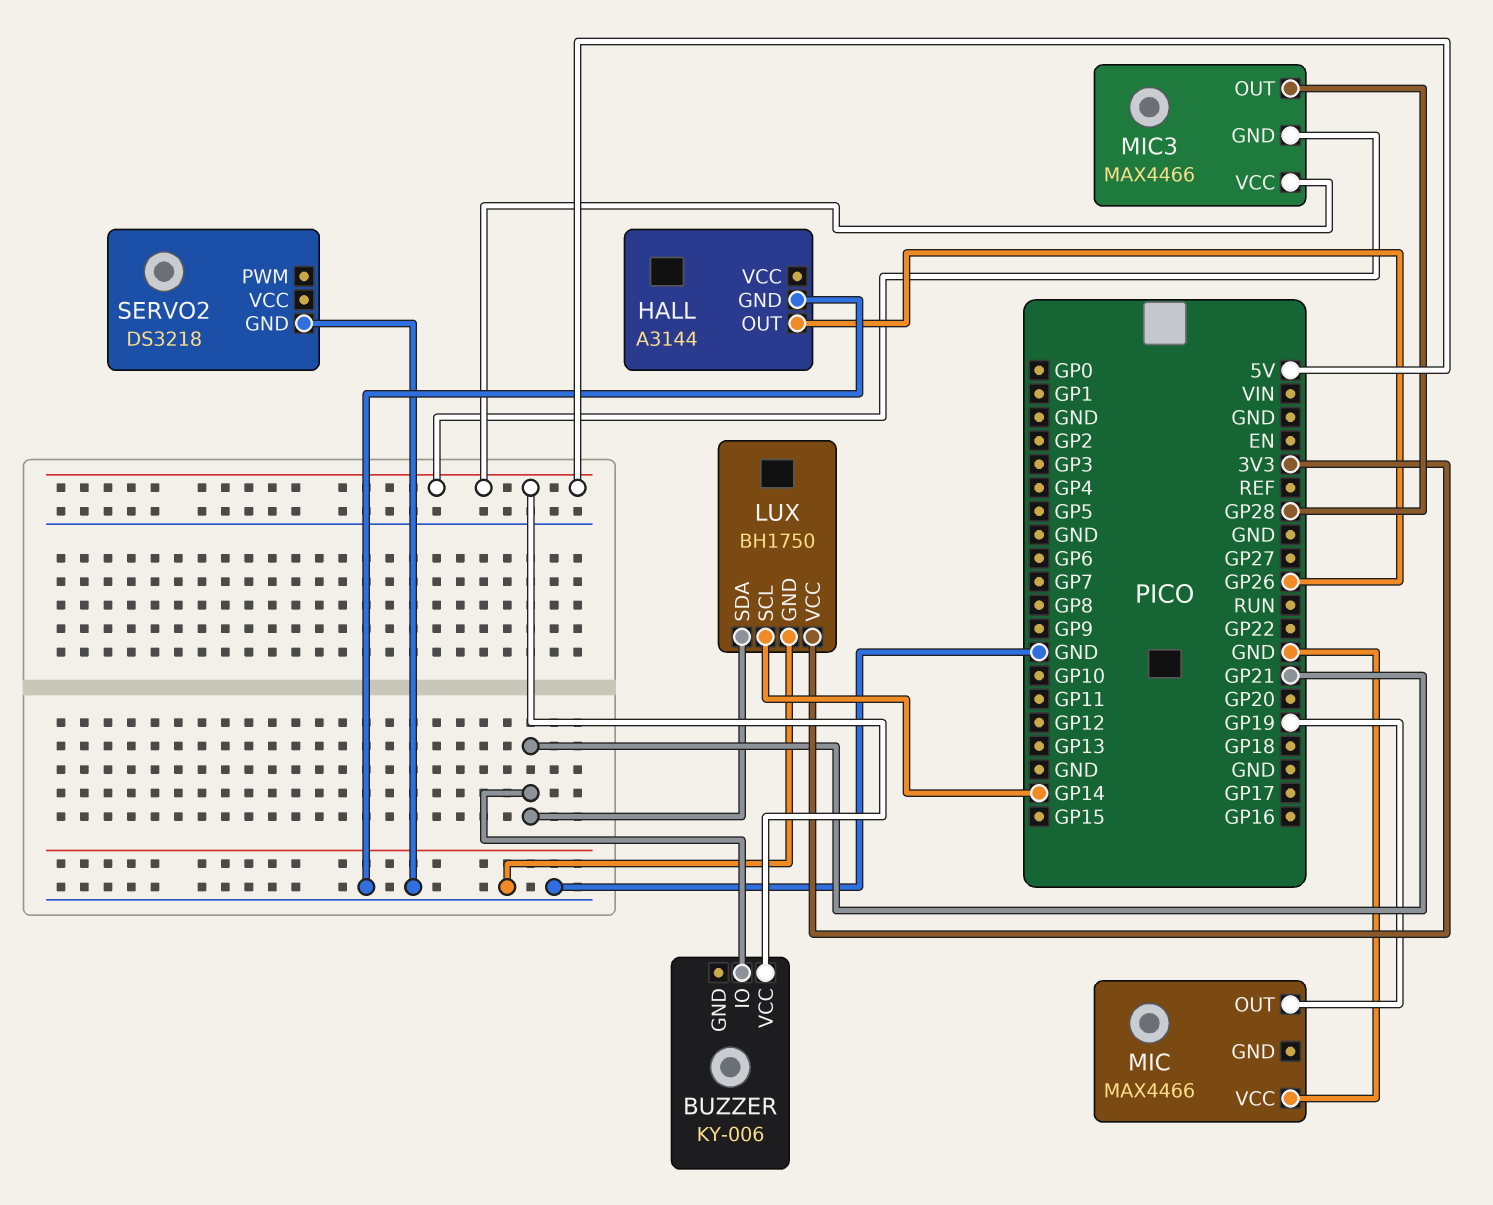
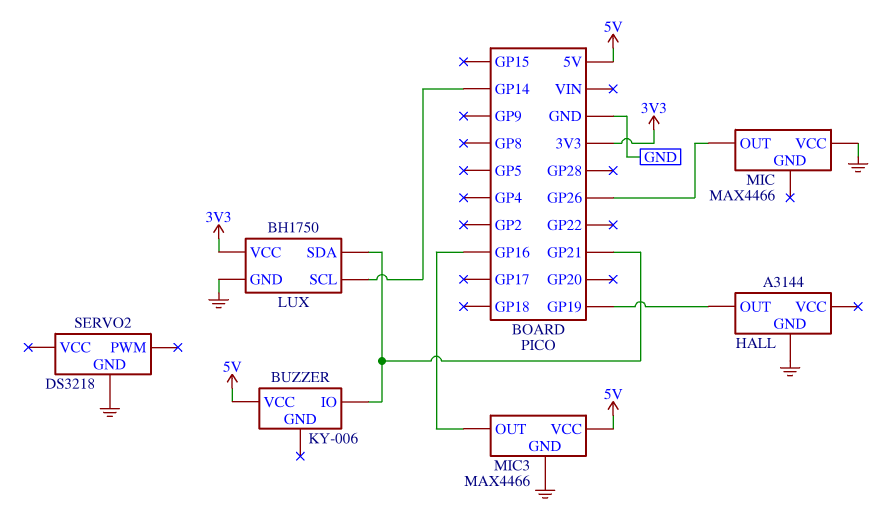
HALL pin OUT: GP26 -> GP19
MIC pin OUT: GP19 -> GP26
MIC3 pin GND: 5V -> GND
MIC3 pin OUT: GP28 -> GP16

